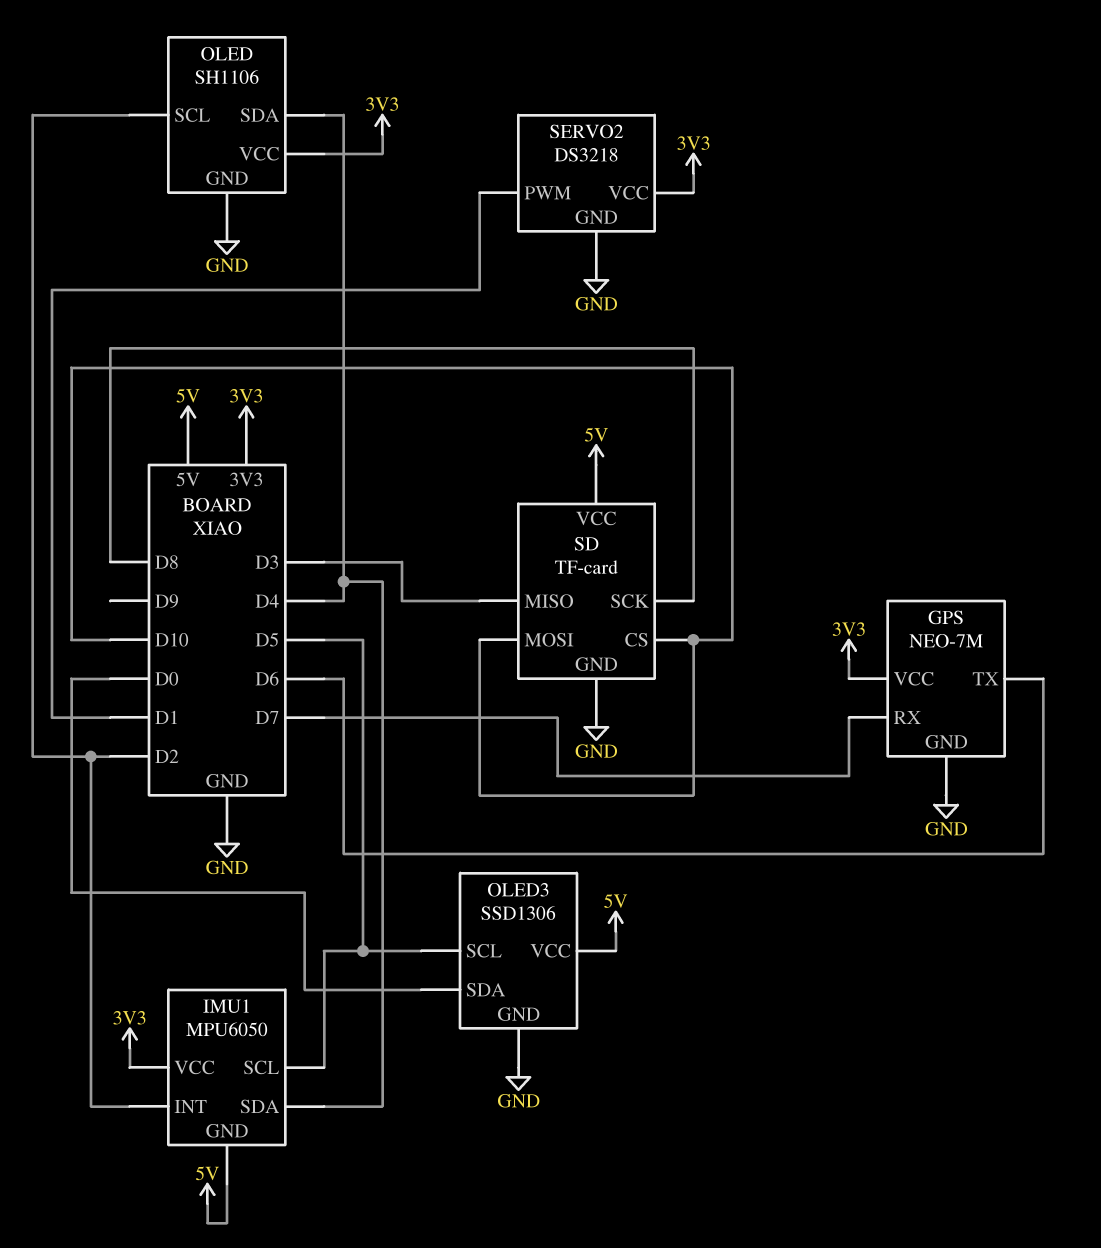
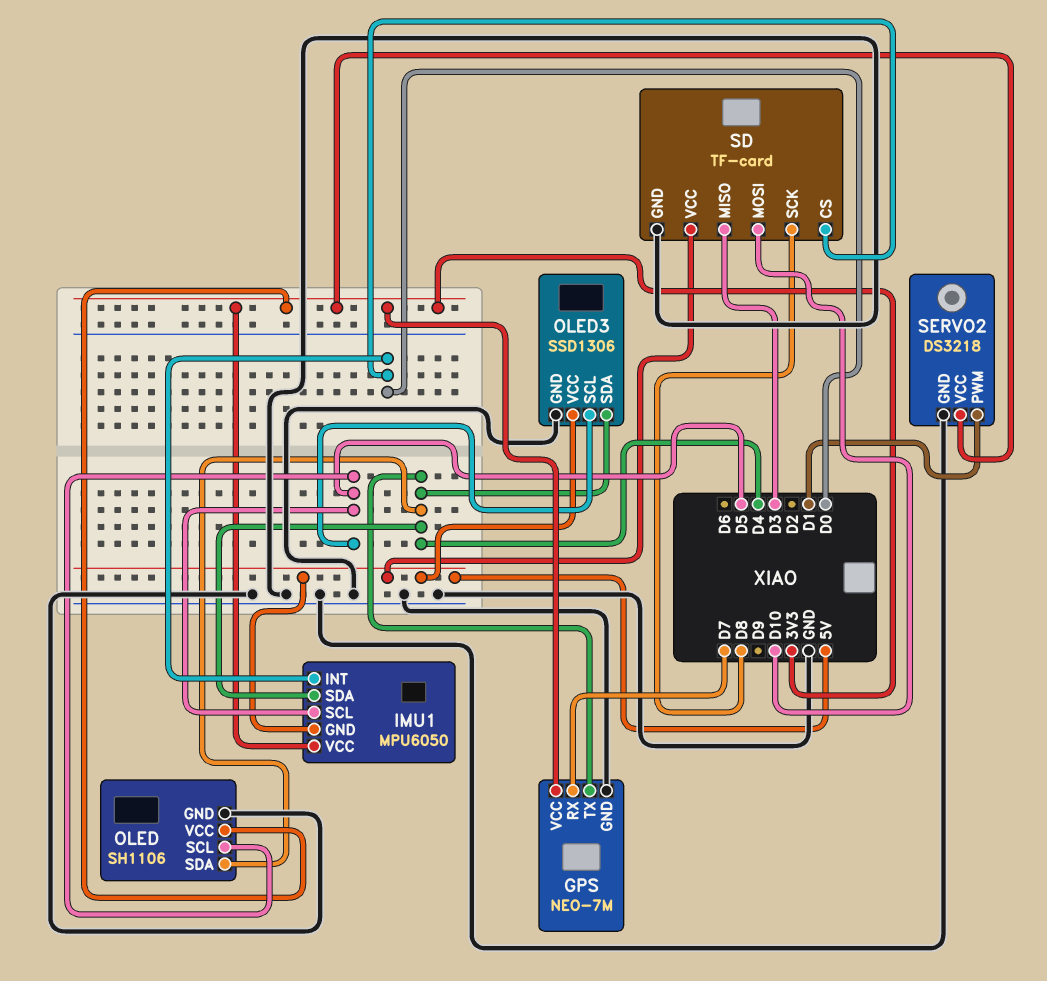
GPS pin TX: D6 -> D4
IMU1 pin INT: D2 -> D0
OLED pin SCL: D2 -> D5
OLED3 pin SDA: D0 -> D4
SD pin CS: D10 -> D0

